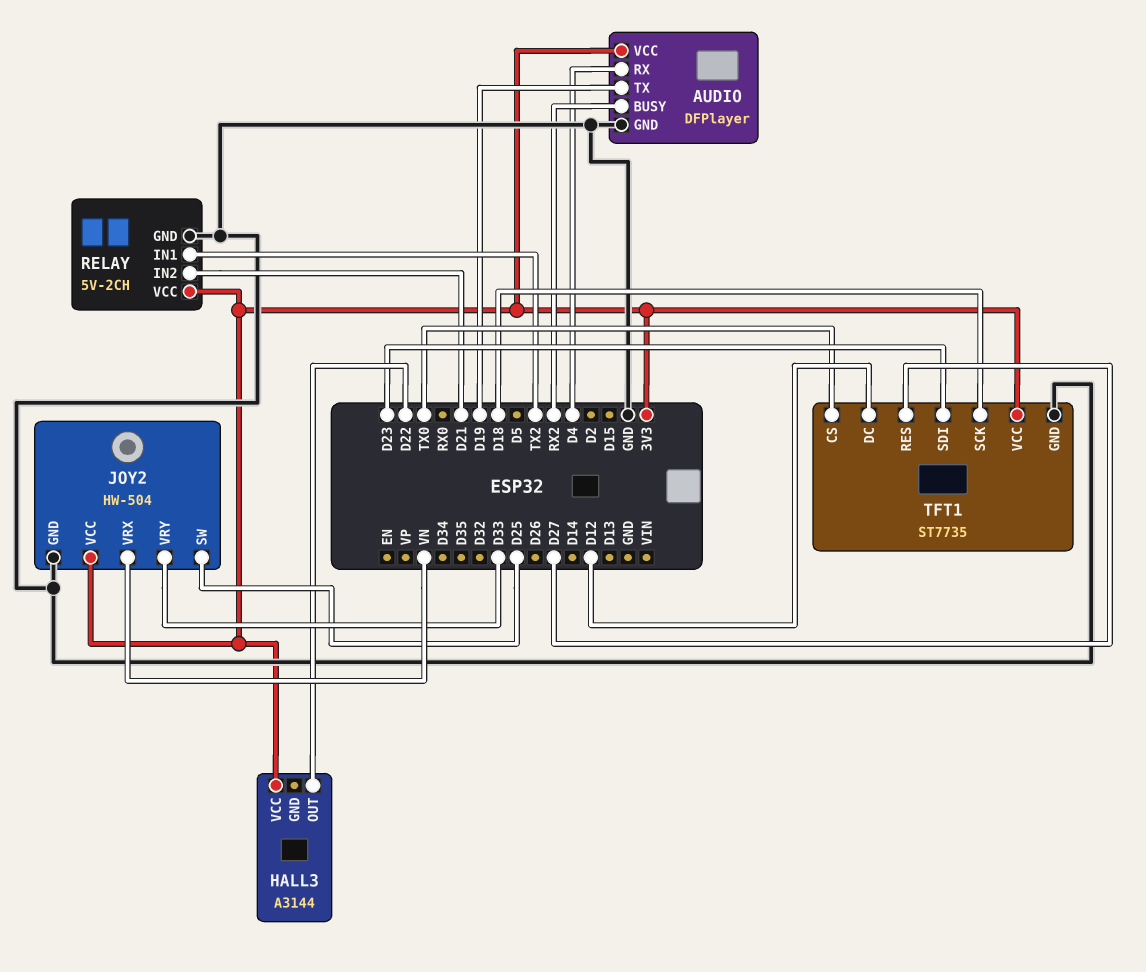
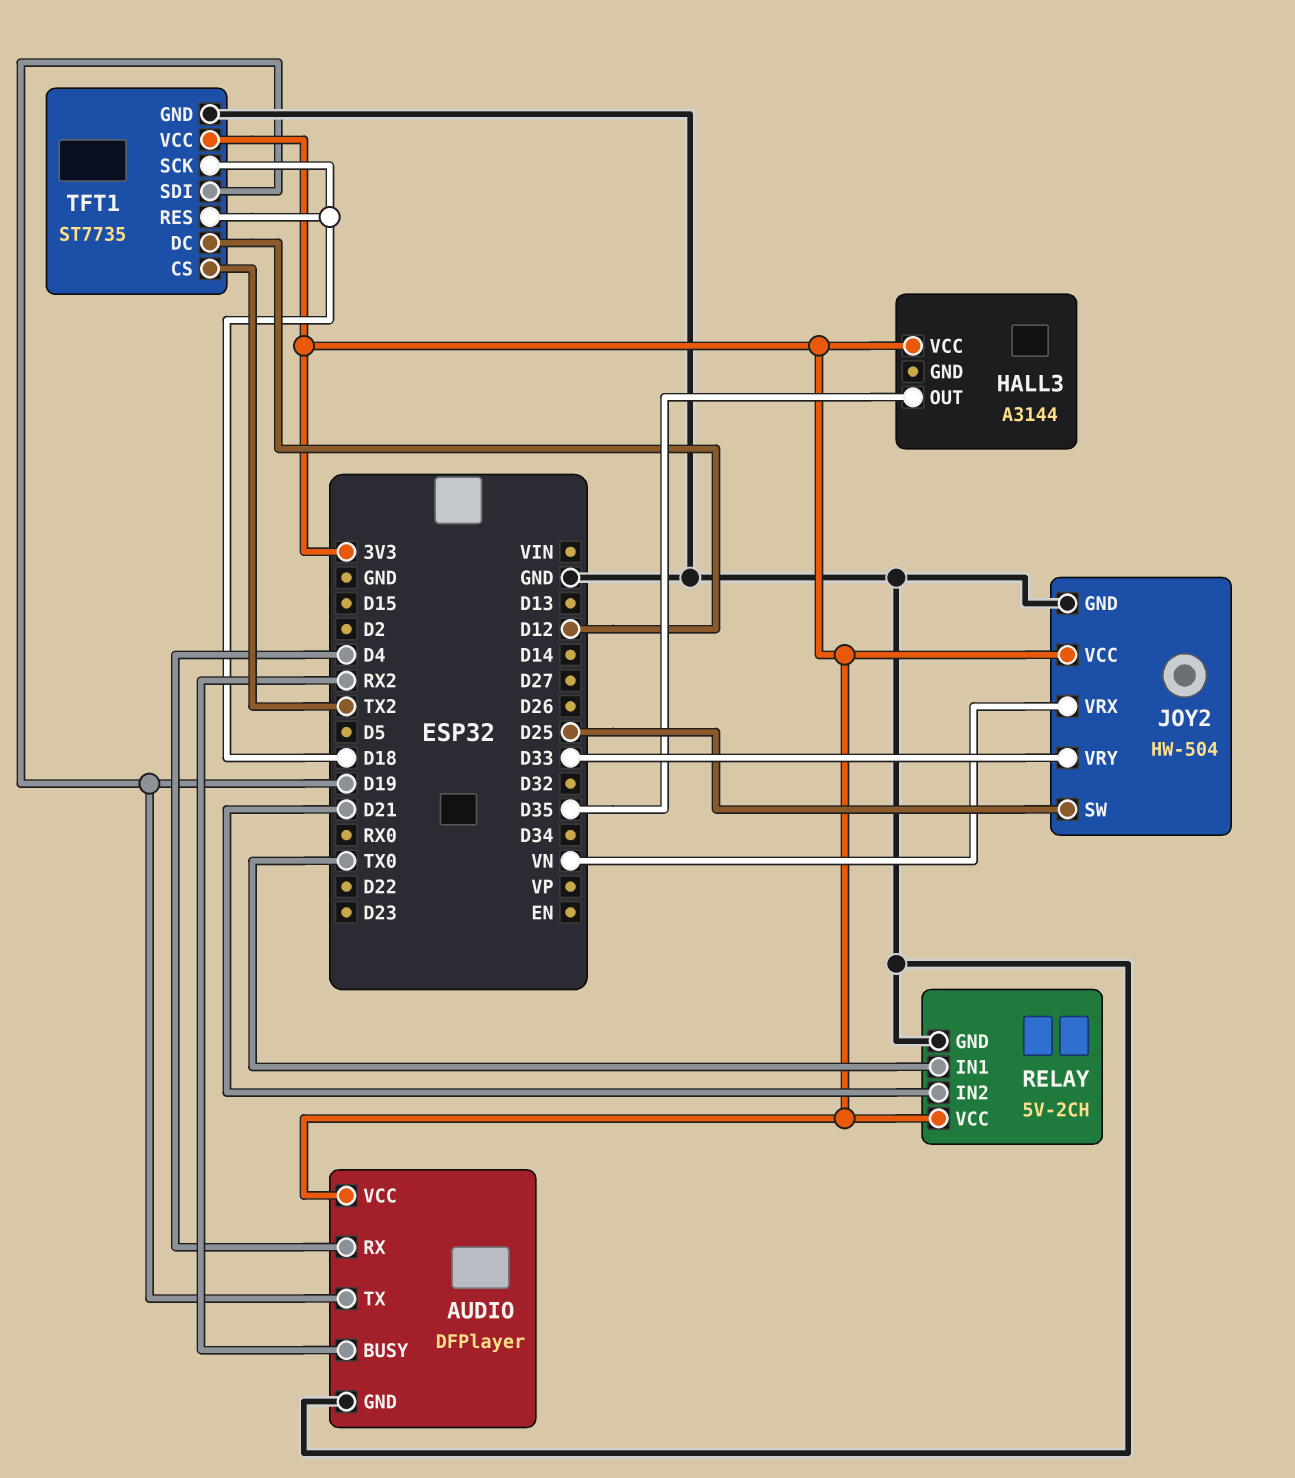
HALL3 pin OUT: D22 -> D35
RELAY pin IN1: TX2 -> TX0
TFT1 pin CS: TX0 -> TX2
TFT1 pin RES: D27 -> D18
TFT1 pin SDI: D23 -> D19

